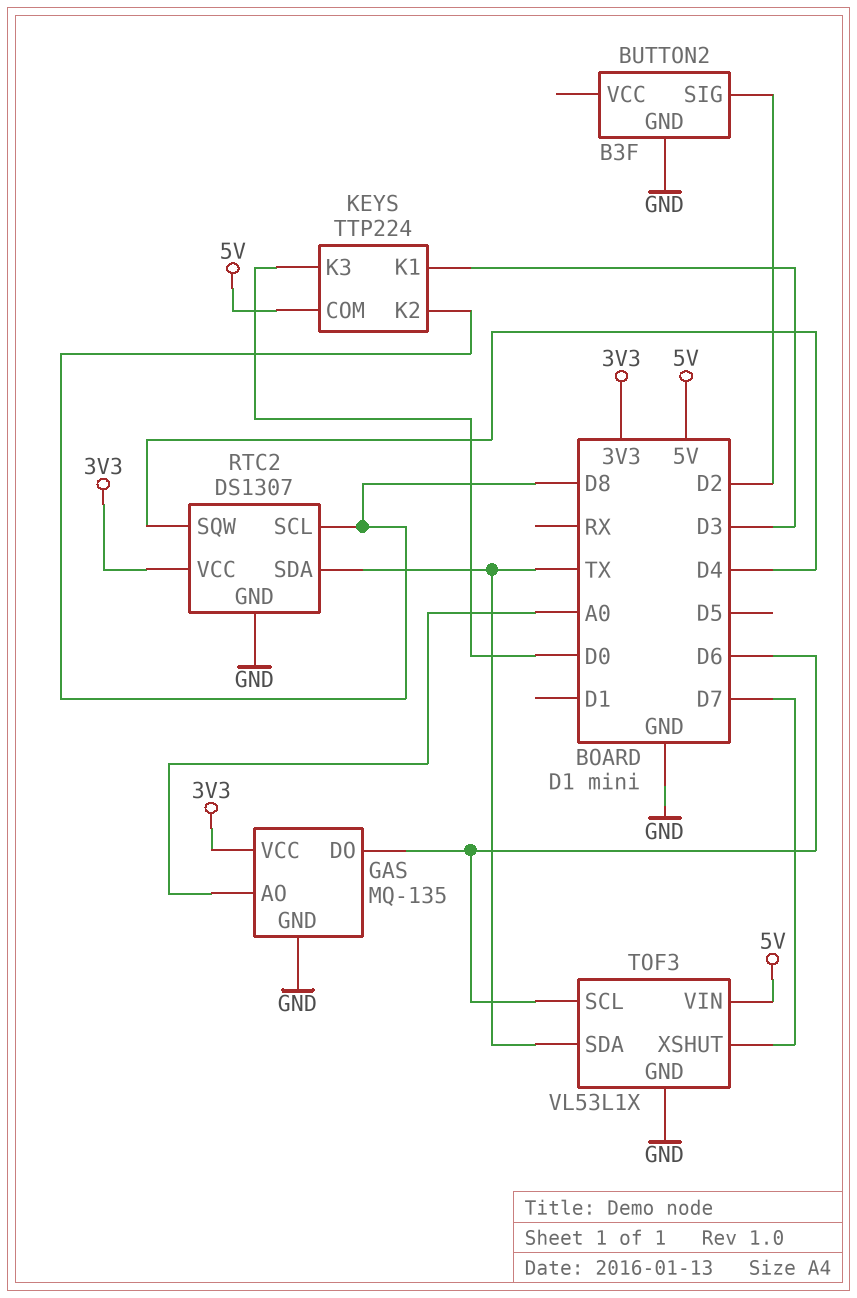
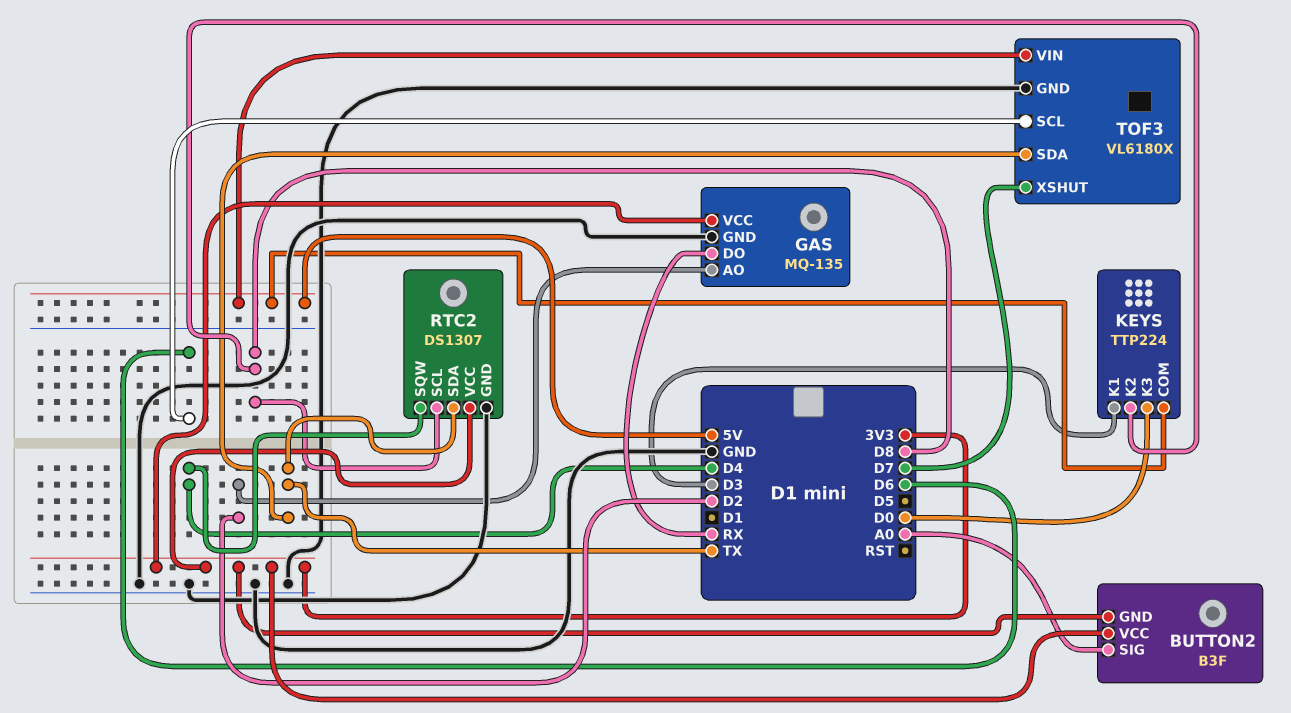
BUTTON2 pin GND: GND -> 3V3
BUTTON2 pin SIG: D2 -> A0
BUTTON2 pin VCC: none -> 3V3
GAS pin AO: A0 -> D2
GAS pin DO: D6 -> RX
TOF3: VL53L1X -> VL6180X

